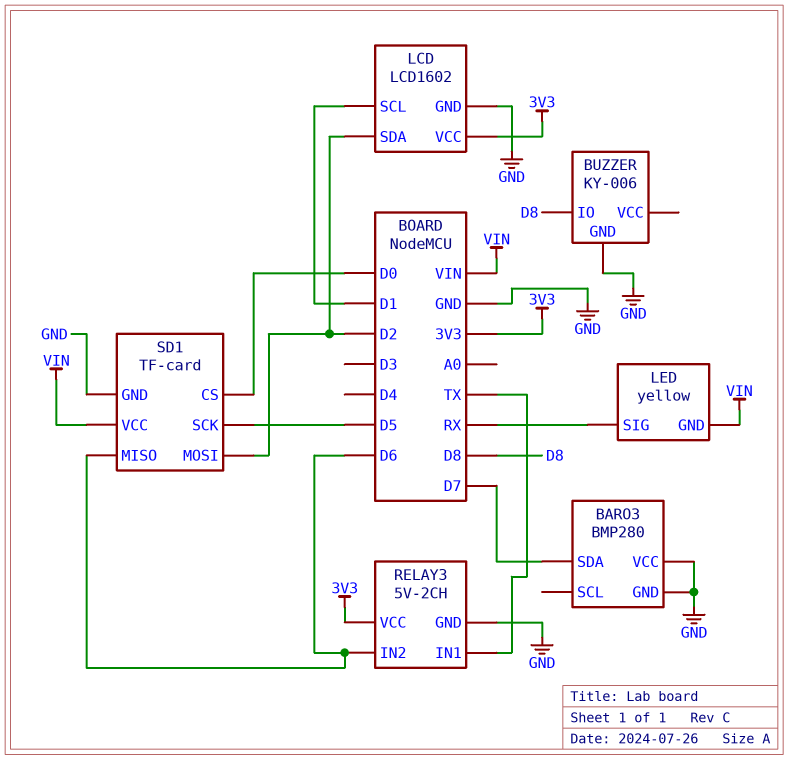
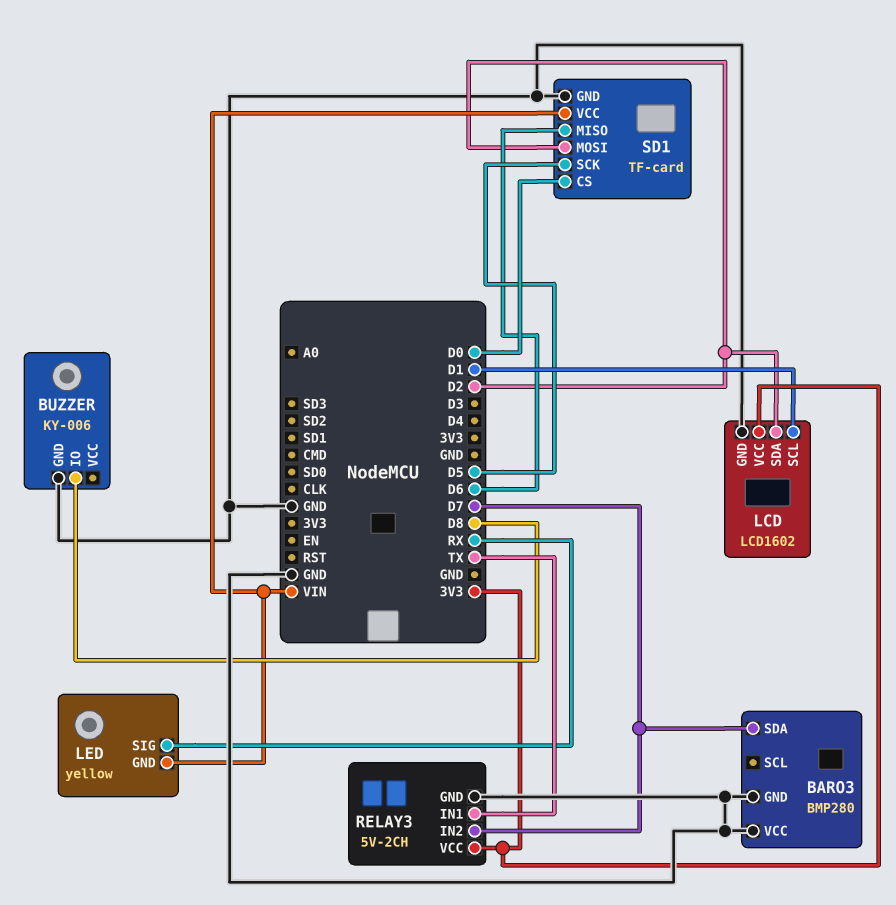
RELAY3 pin IN2: D6 -> D7

